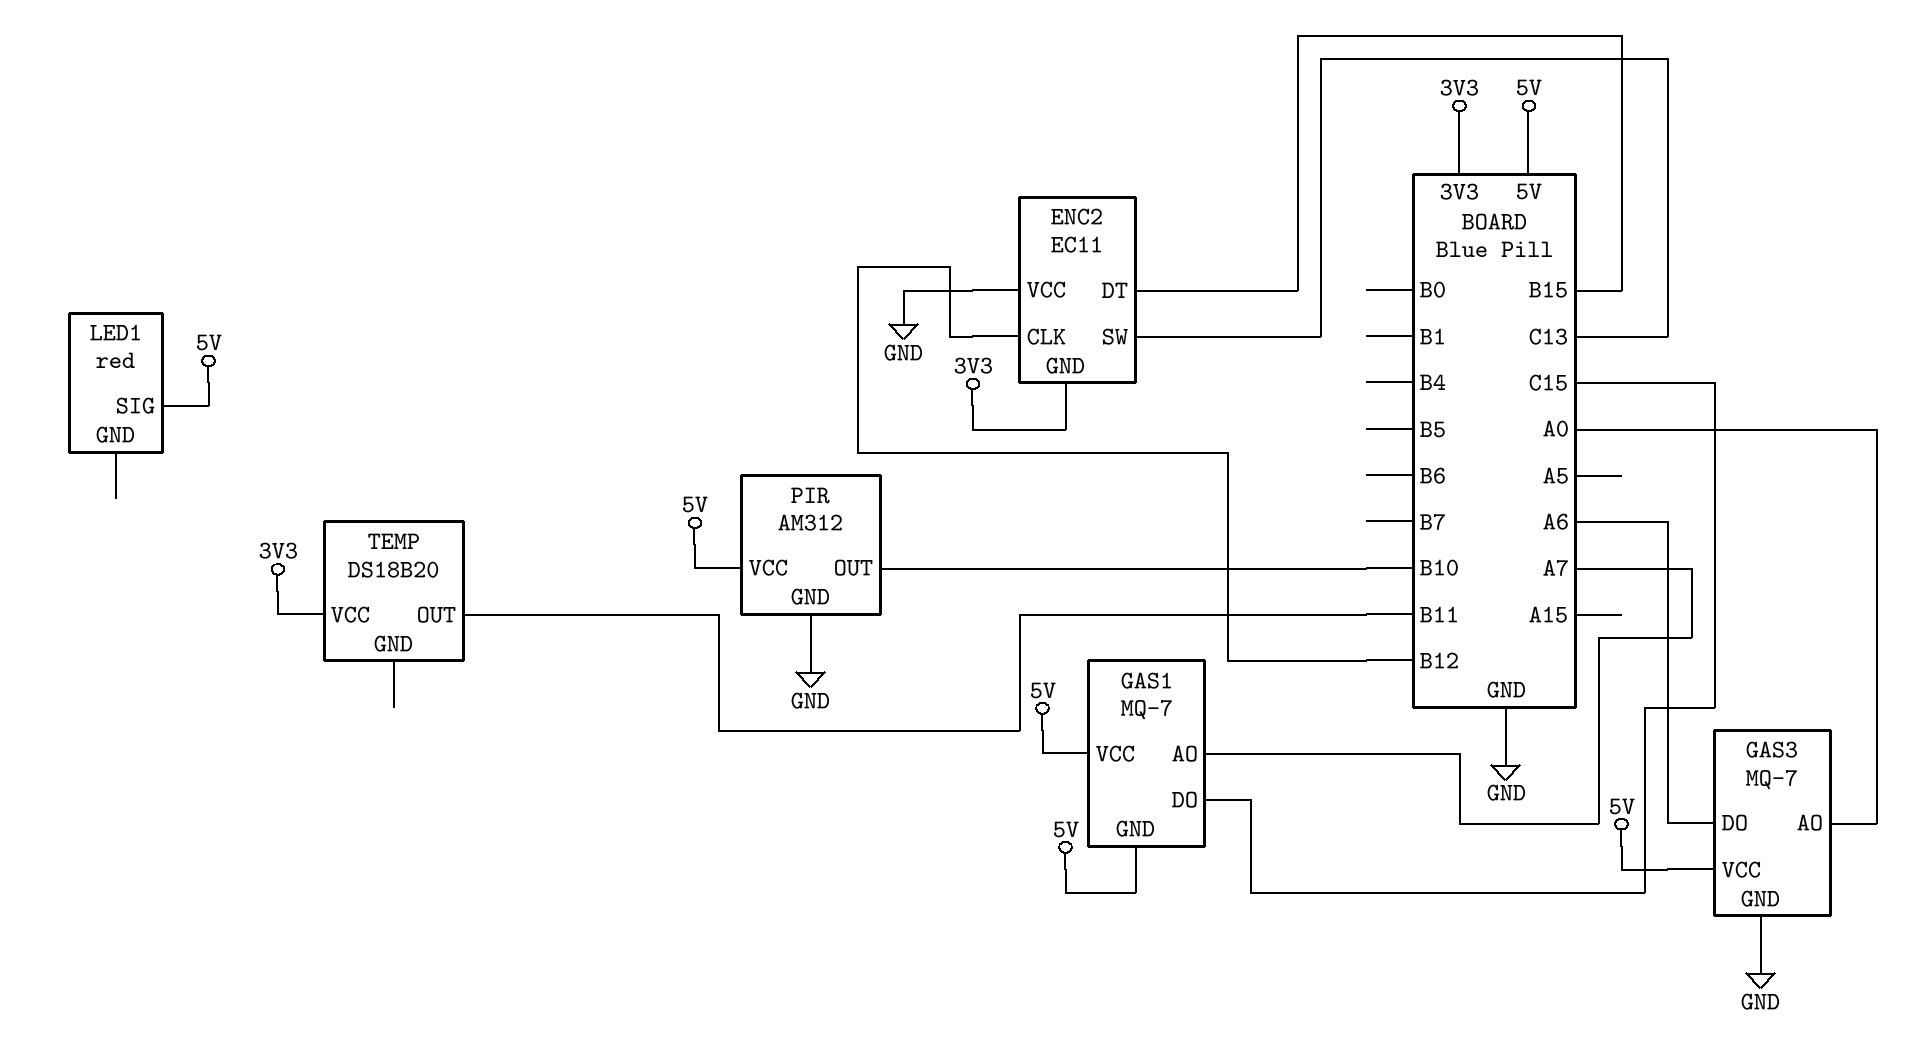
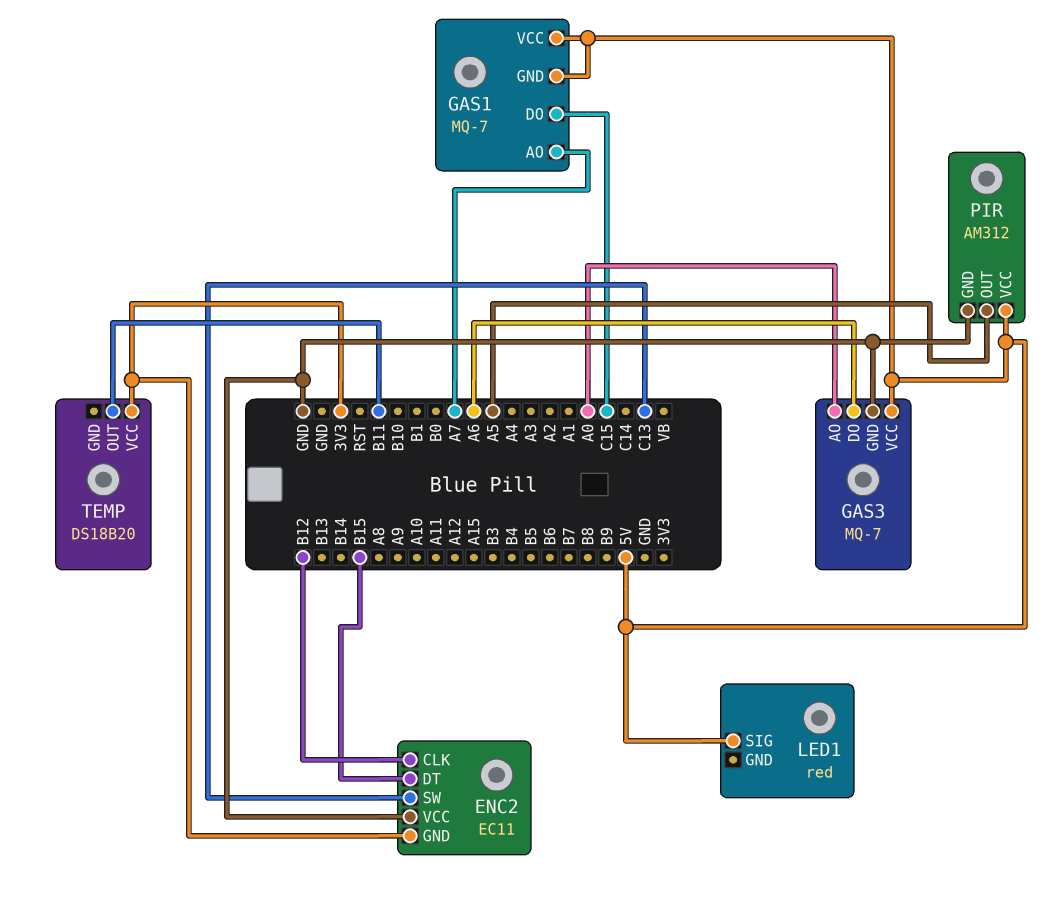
PIR pin OUT: B10 -> A5

